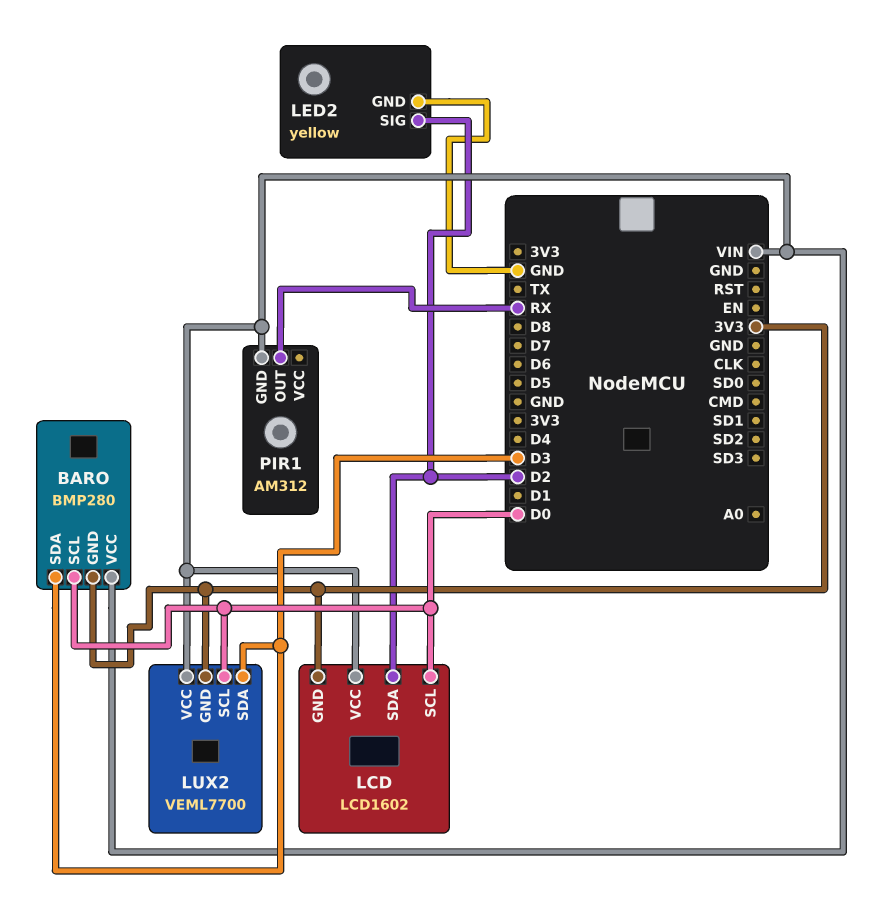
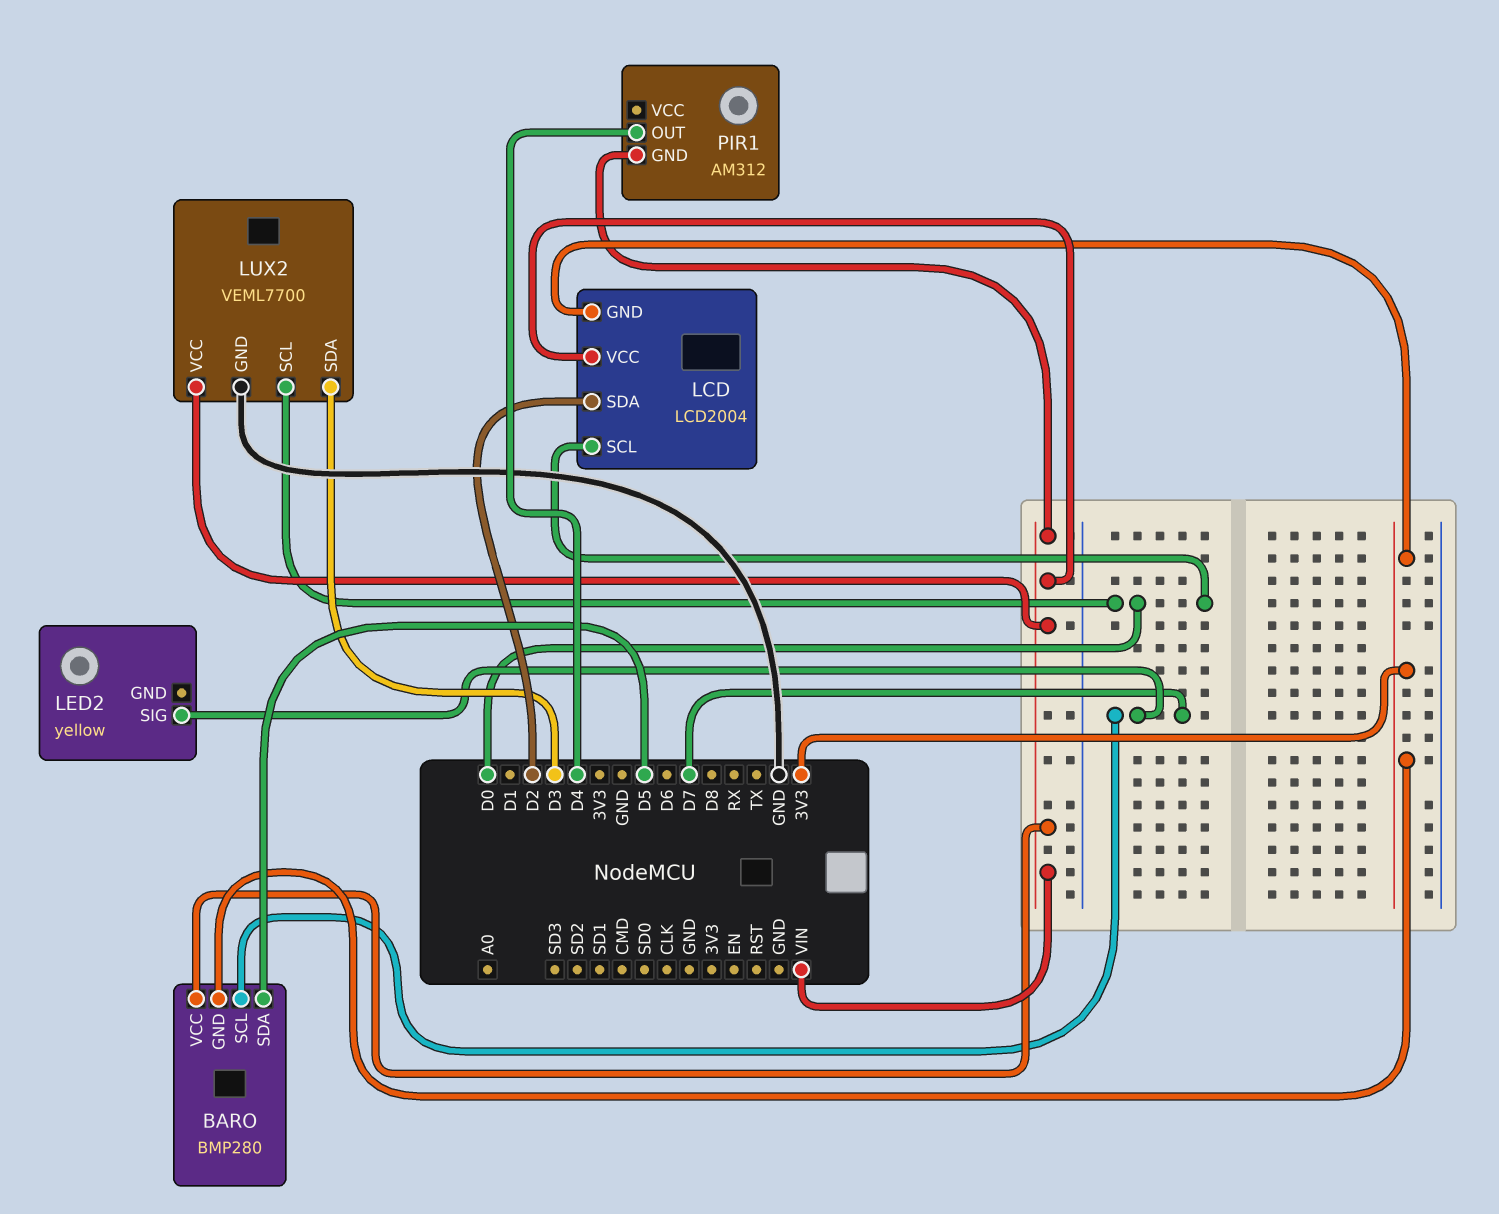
BARO pin SCL: D0 -> D7
BARO pin SDA: D3 -> D5
LCD: LCD1602 -> LCD2004
LED2 pin GND: GND -> none
LED2 pin SIG: D2 -> D7
LUX2 pin GND: 3V3 -> GND
PIR1 pin OUT: RX -> D4

